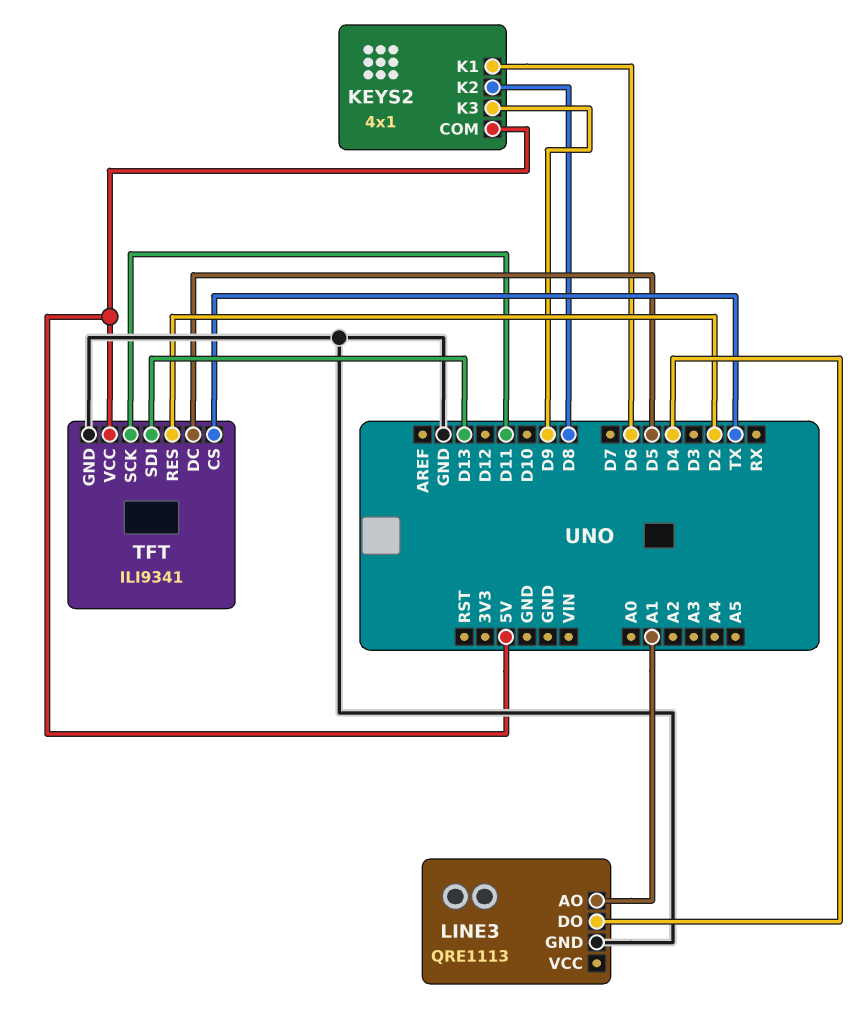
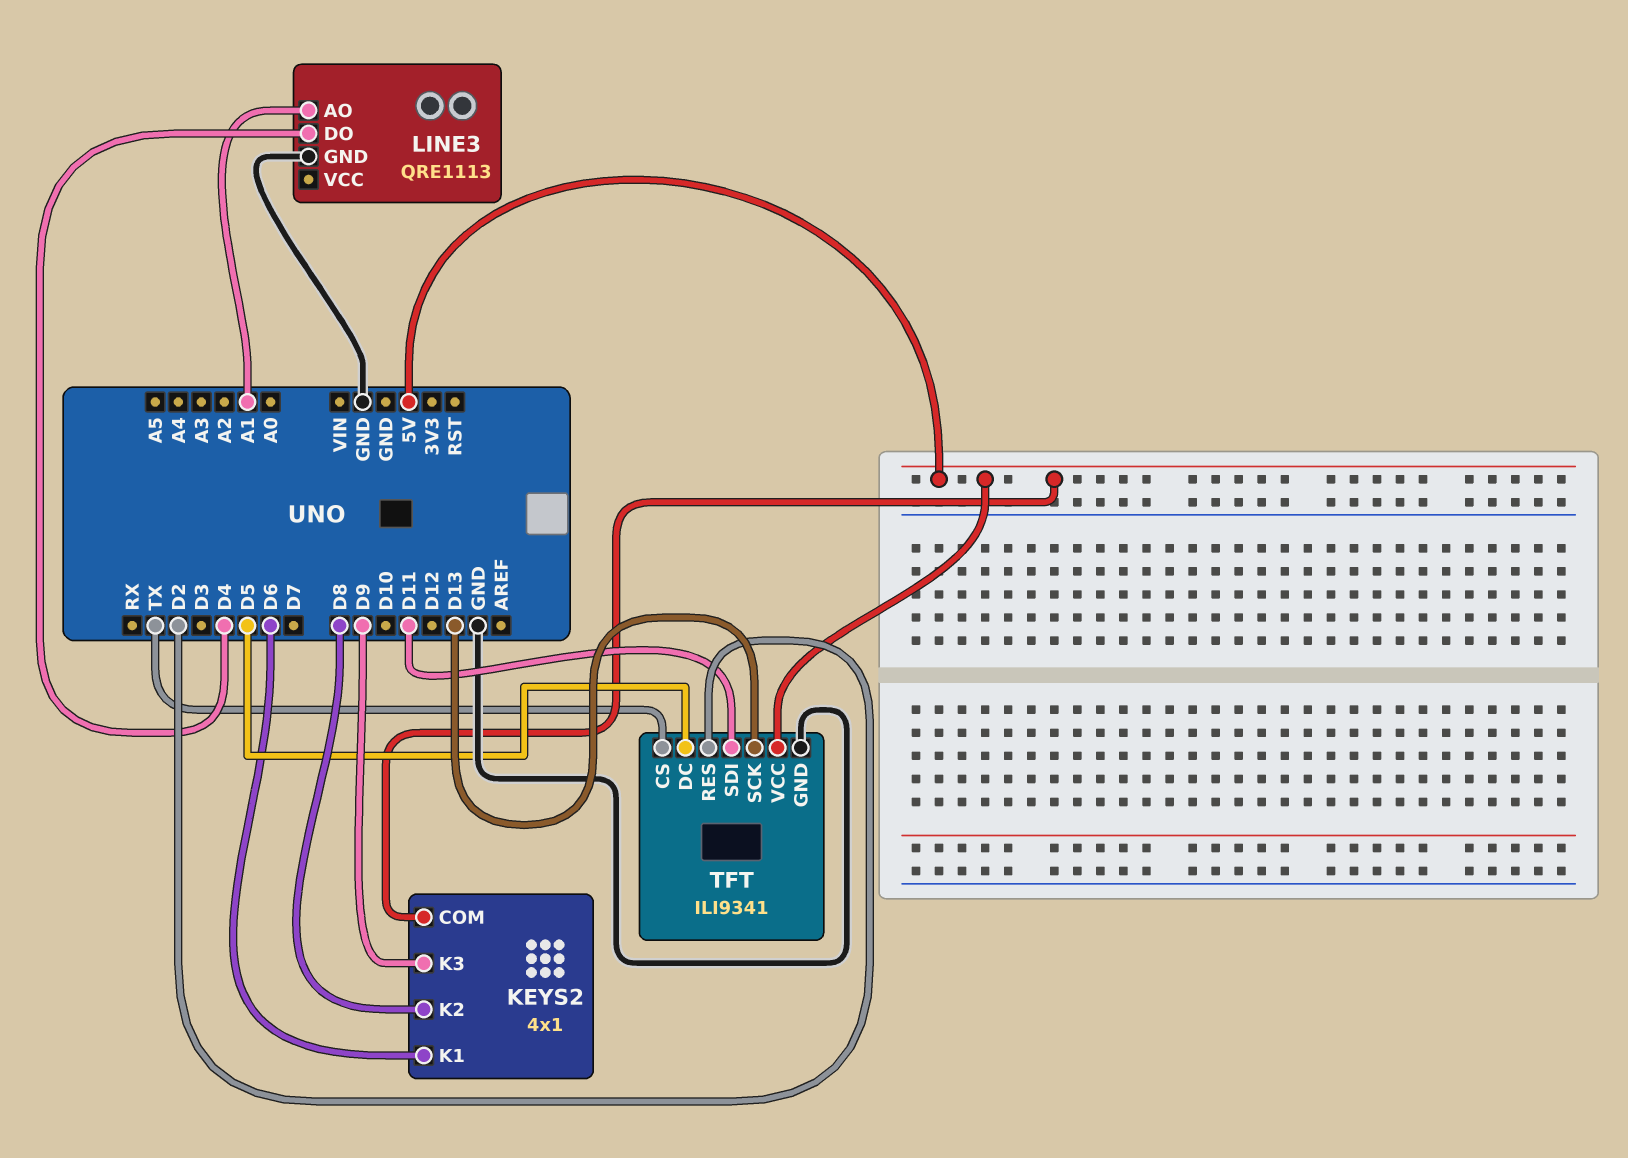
TFT pin SCK: D11 -> D13
TFT pin SDI: D13 -> D11

